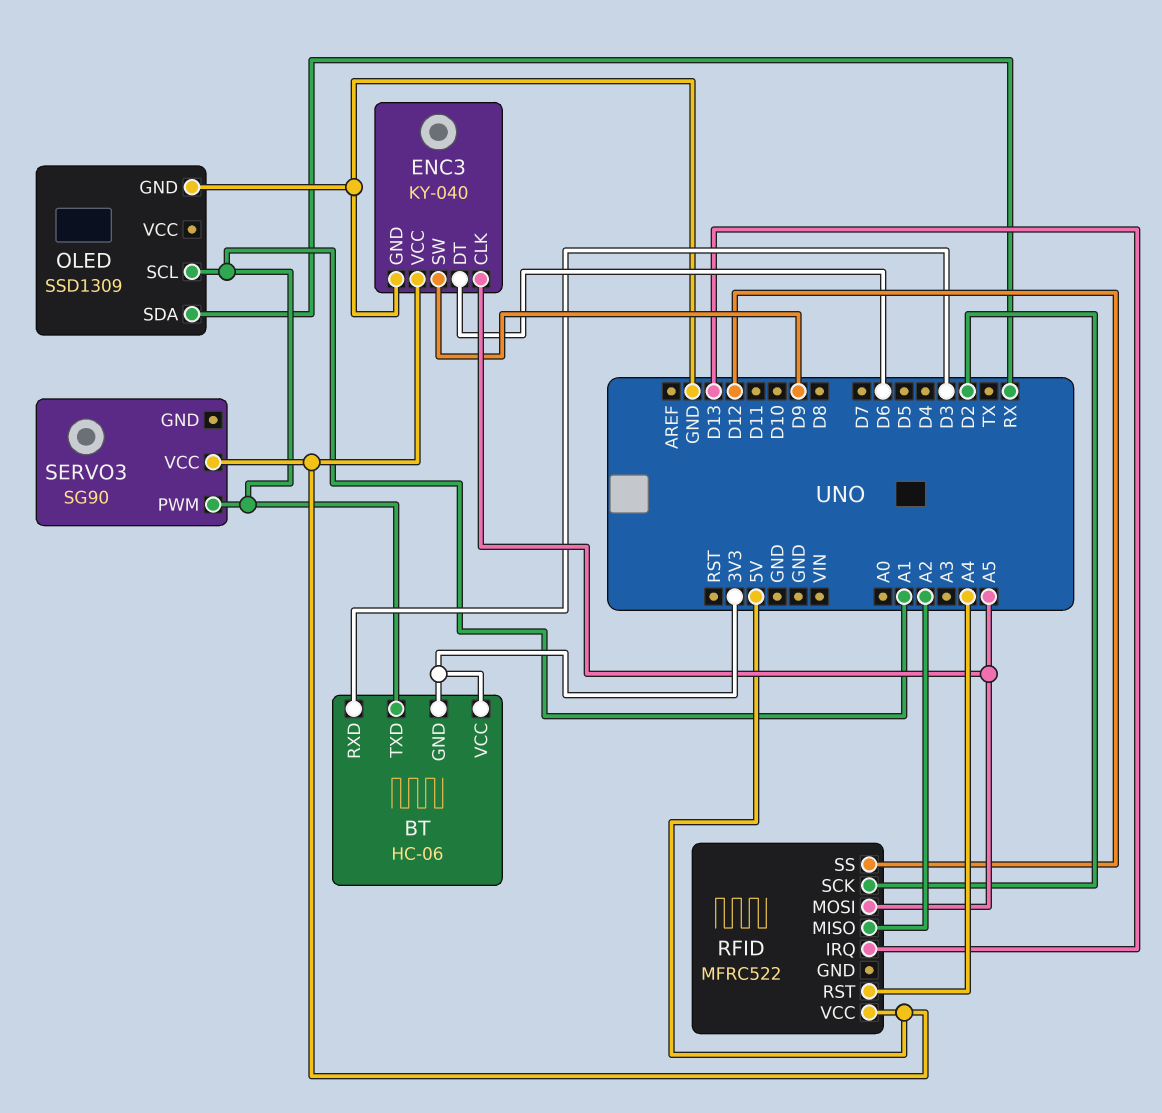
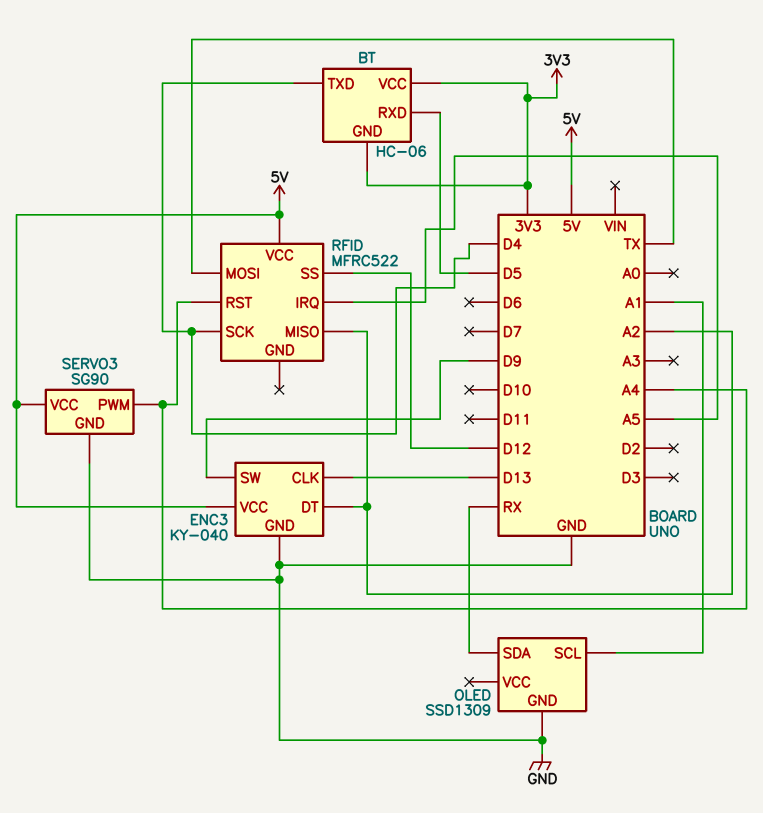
BT pin RXD: D3 -> D5
BT pin TXD: A1 -> D4
ENC3 pin CLK: A5 -> D13
ENC3 pin DT: D6 -> A2
RFID pin IRQ: D13 -> A5
RFID pin MOSI: A5 -> TX
RFID pin SCK: D2 -> D4
SERVO3 pin GND: none -> GND
SERVO3 pin PWM: A1 -> A4

